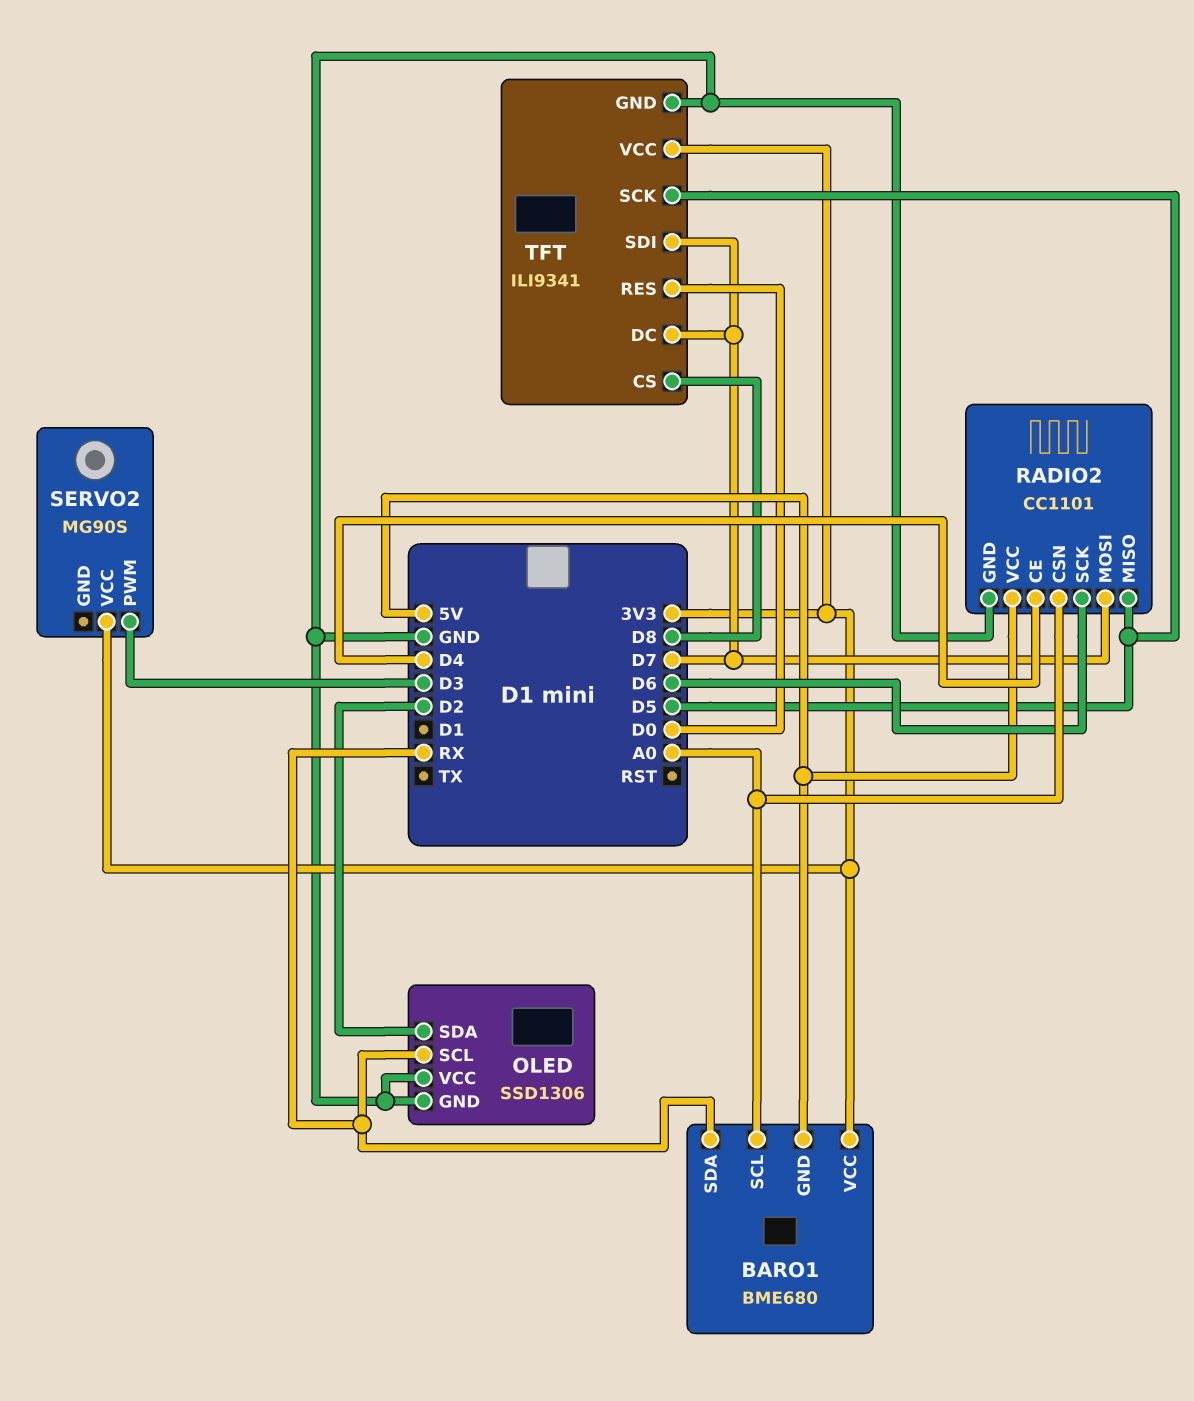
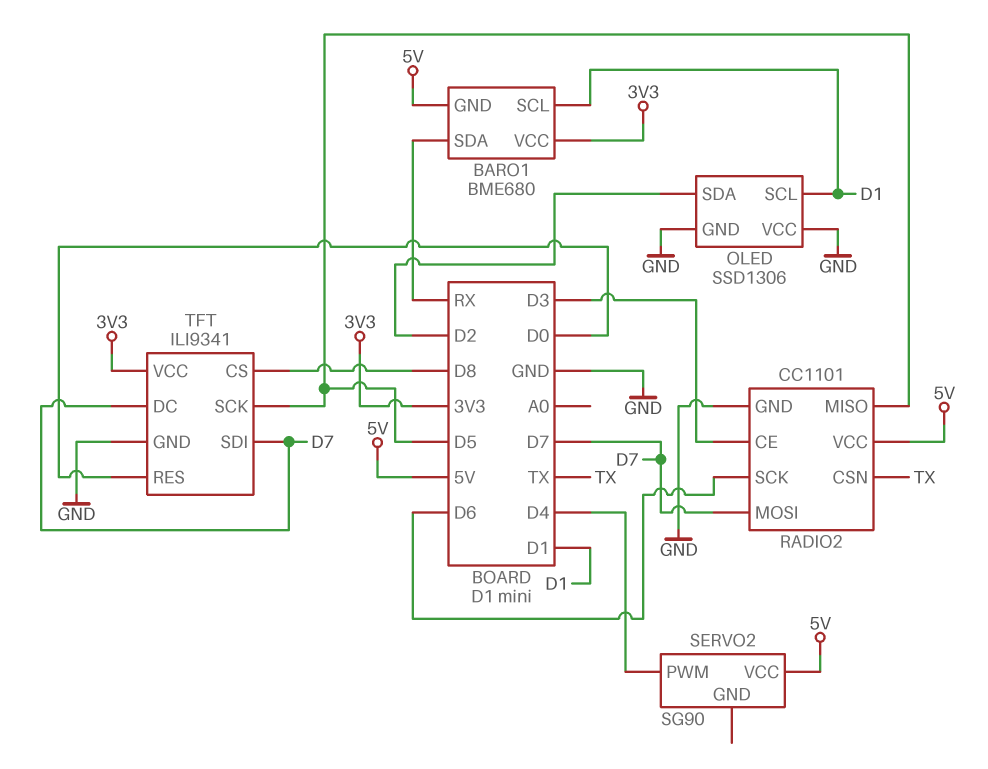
BARO1 pin SCL: A0 -> D1
OLED pin SCL: RX -> D1
RADIO2 pin CE: D4 -> D3
RADIO2 pin CSN: A0 -> TX
SERVO2: MG90S -> SG90
SERVO2 pin PWM: D3 -> D4
SERVO2 pin VCC: 3V3 -> 5V

